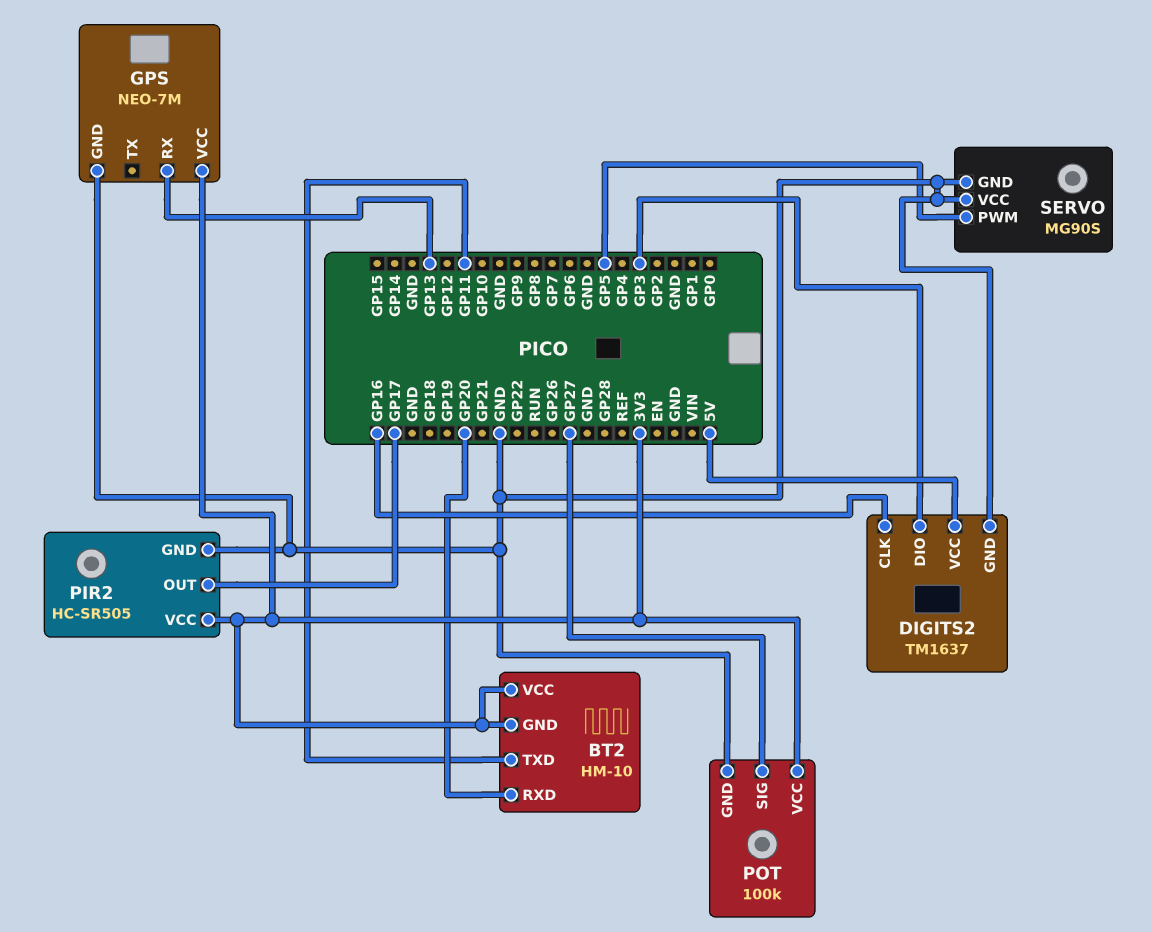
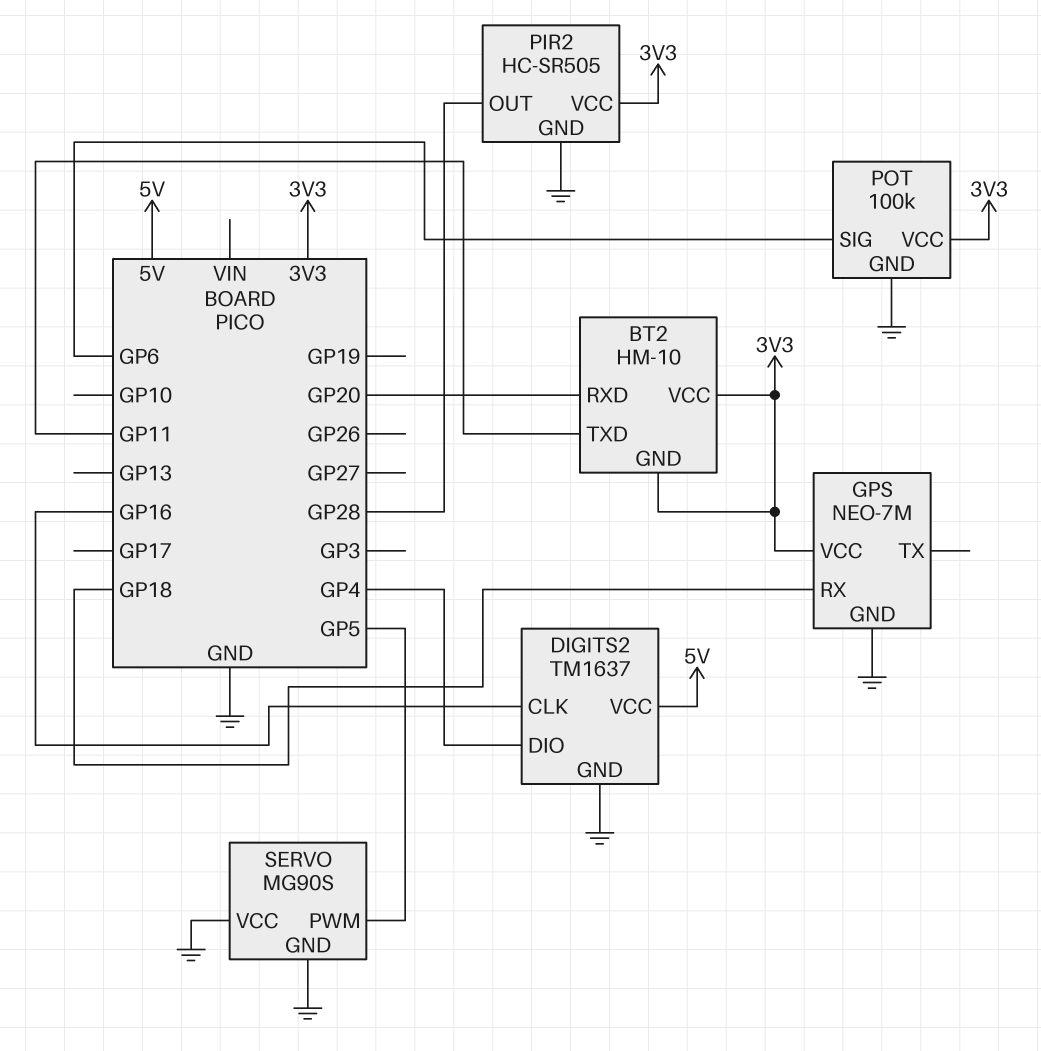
DIGITS2 pin DIO: GP3 -> GP4
GPS pin RX: GP13 -> GP18
PIR2 pin OUT: GP17 -> GP28
POT pin SIG: GP27 -> GP6

